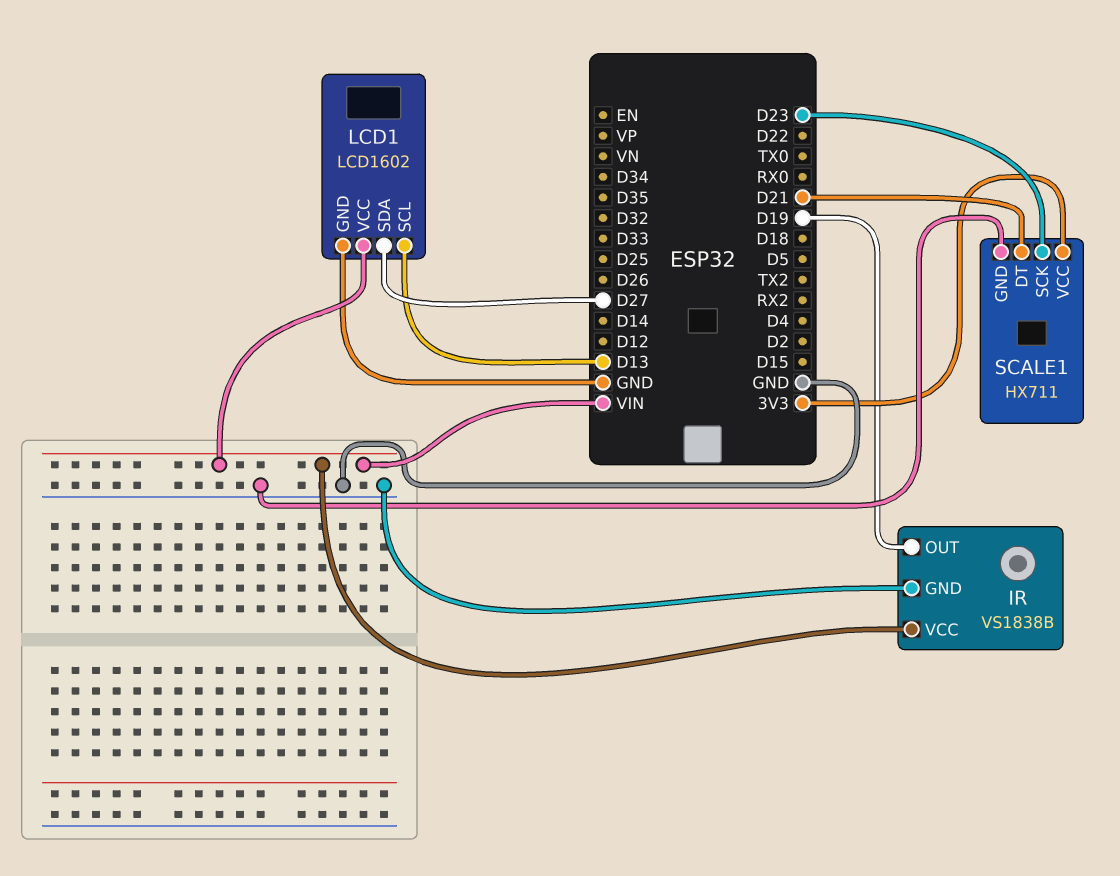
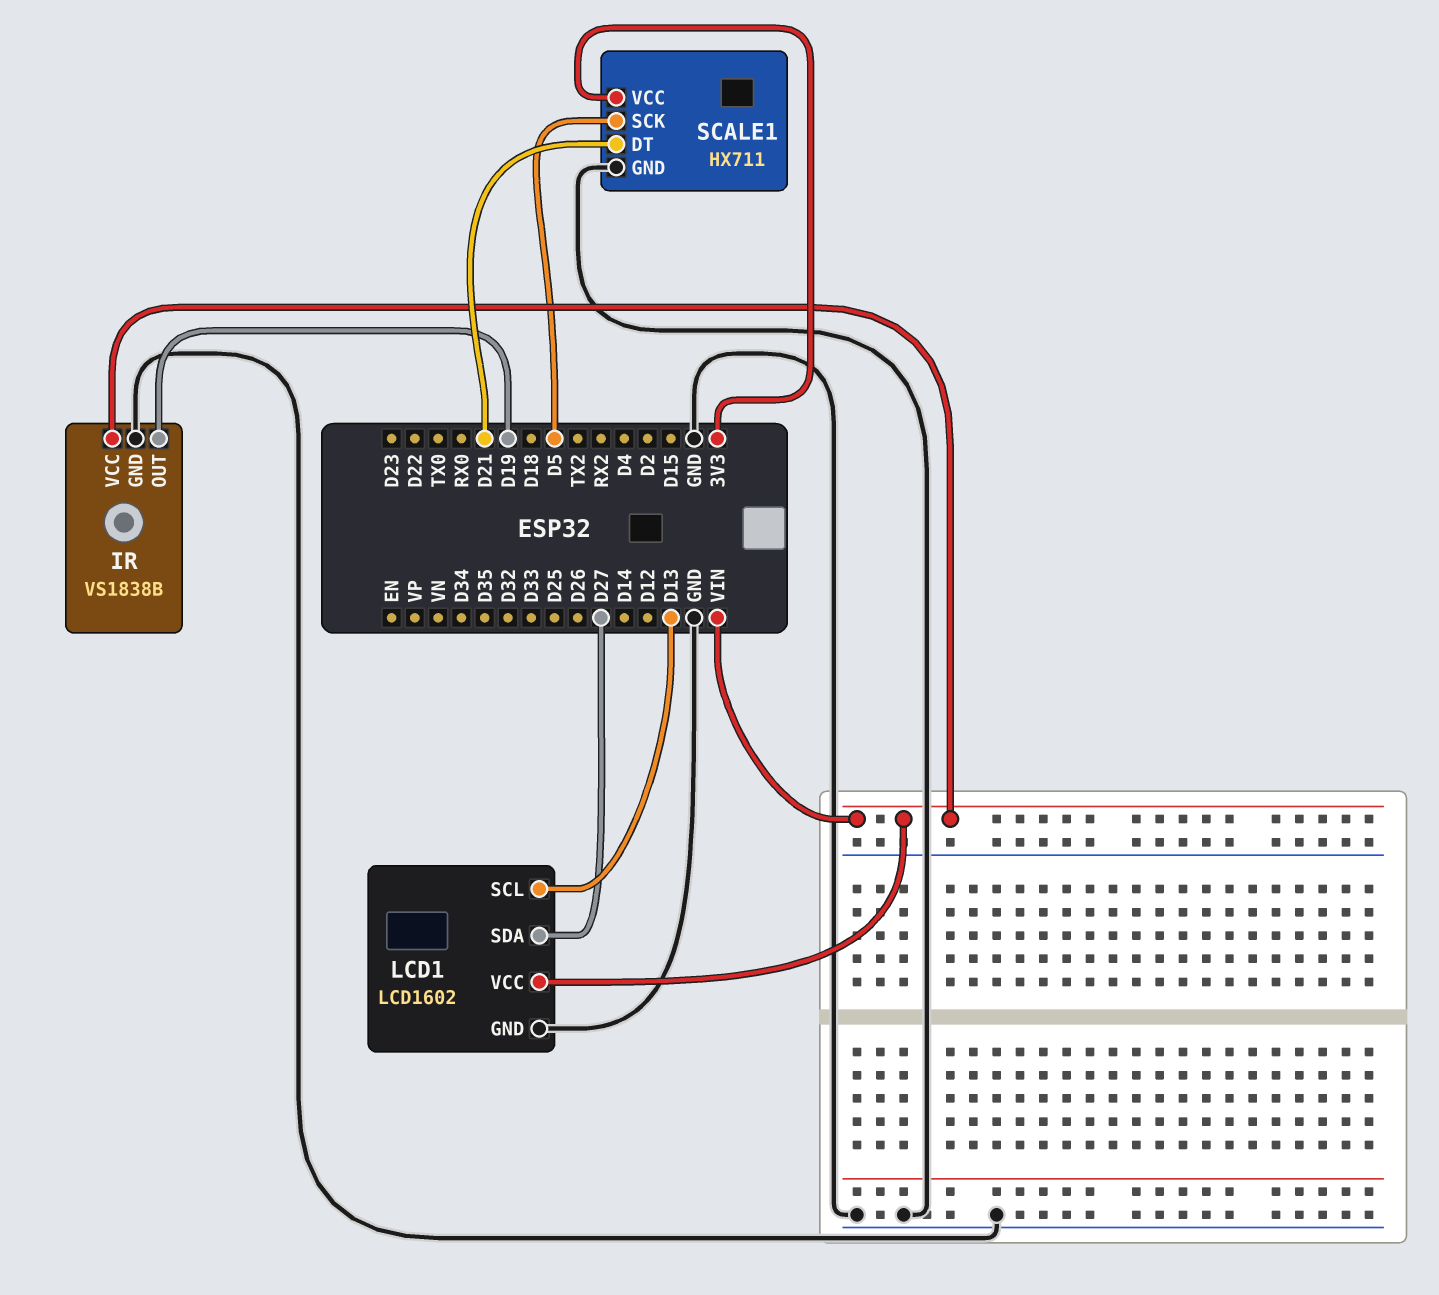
SCALE1 pin SCK: D23 -> D5

